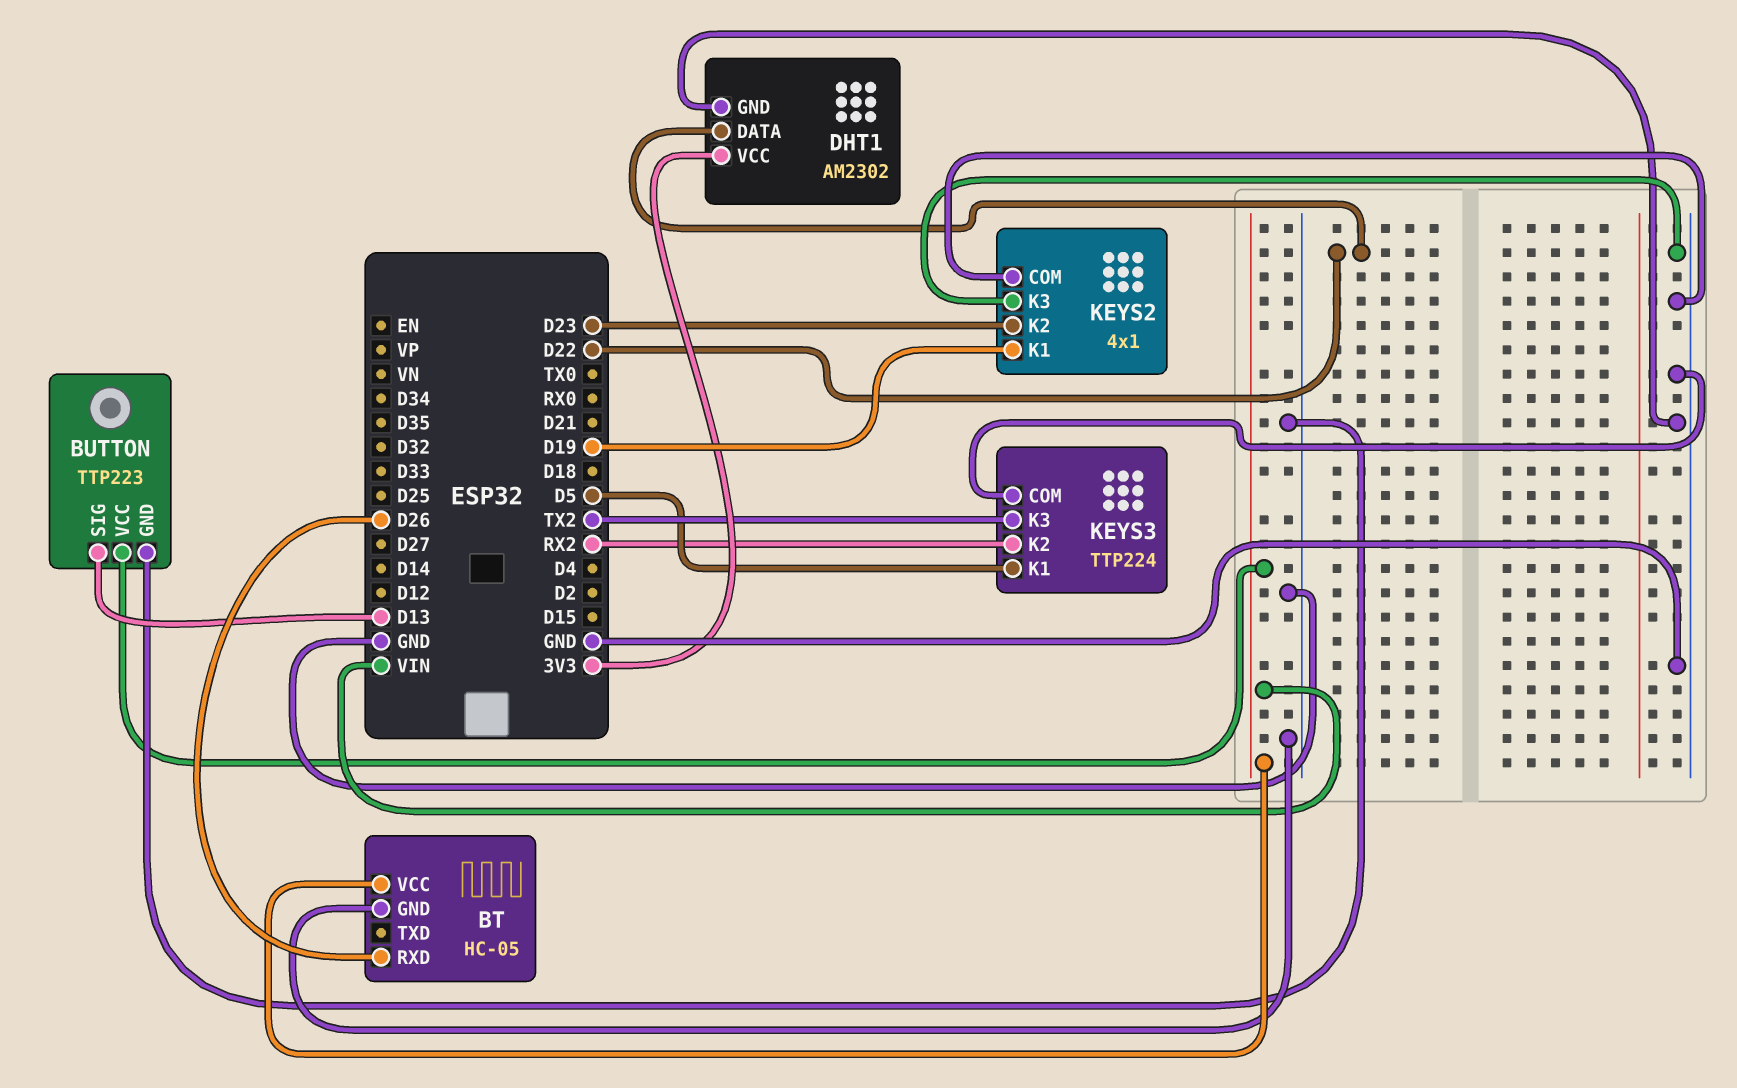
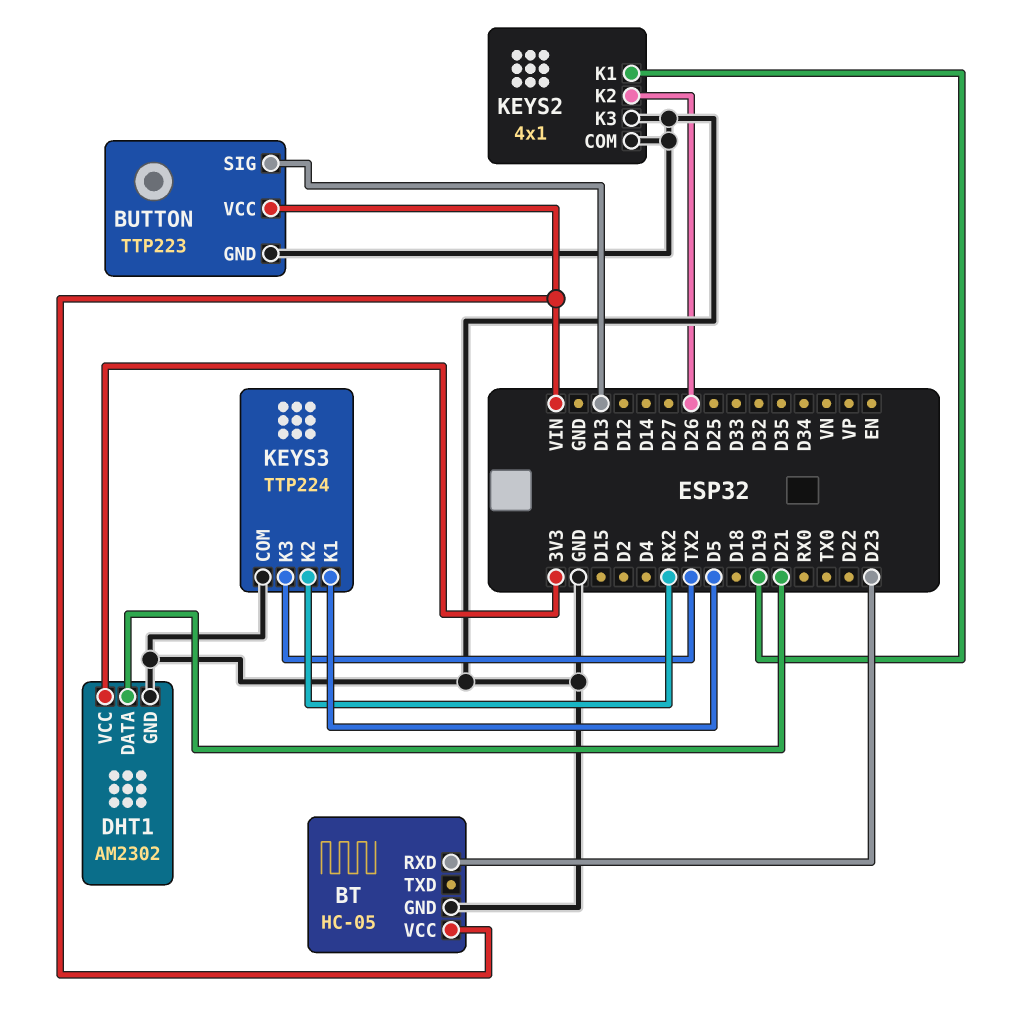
BT pin RXD: D26 -> D23
DHT1 pin DATA: D22 -> D21
KEYS2 pin K2: D23 -> D26

